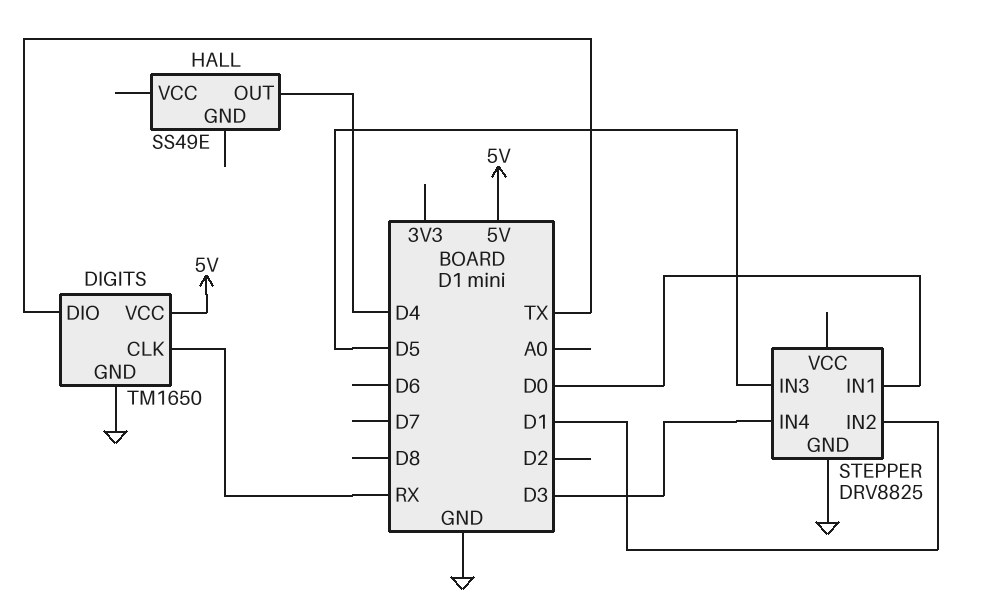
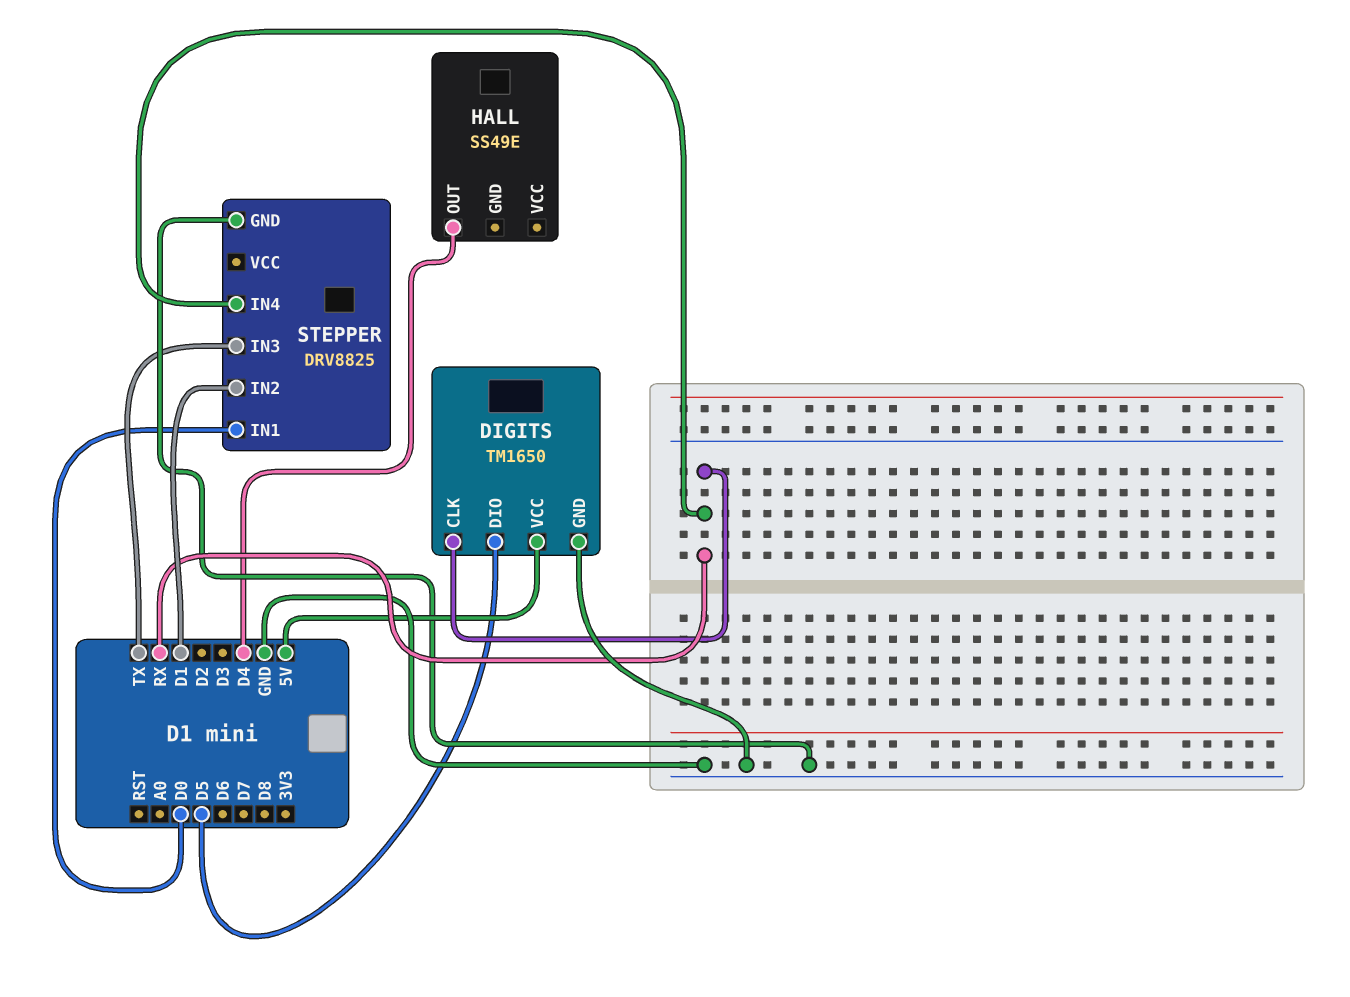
DIGITS pin DIO: TX -> D5
STEPPER pin IN3: D5 -> TX
STEPPER pin IN4: D3 -> RX

